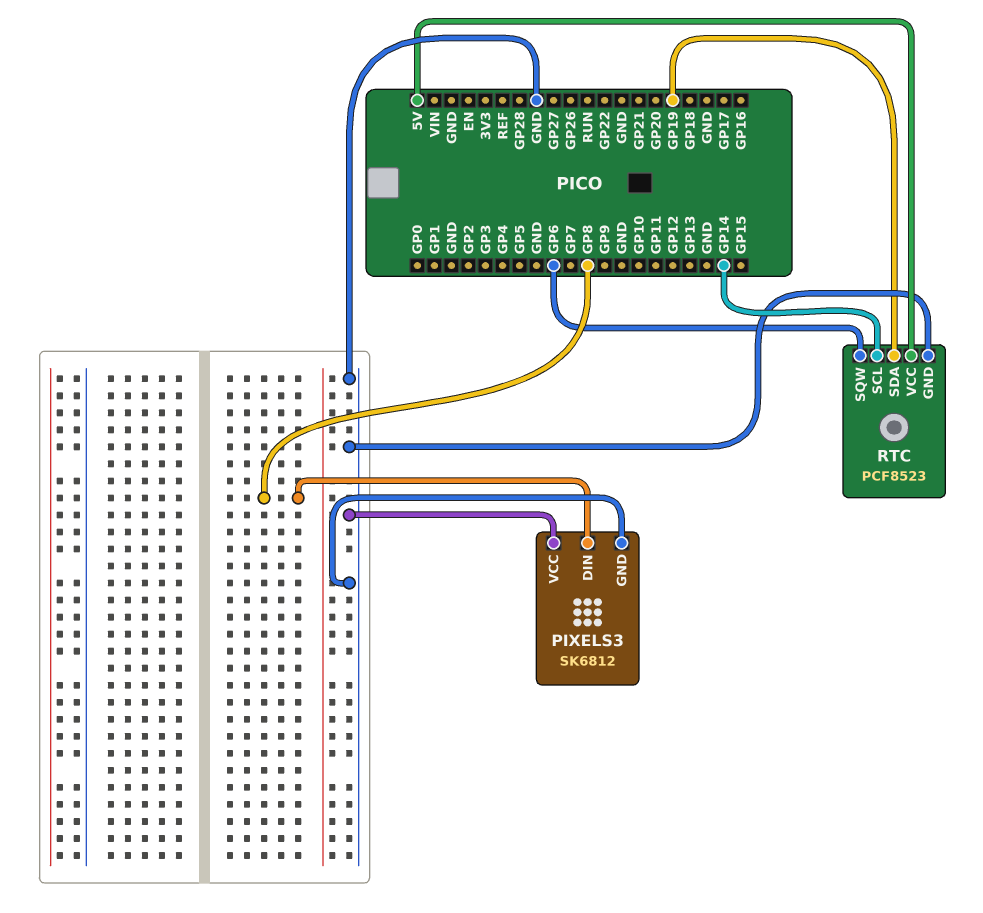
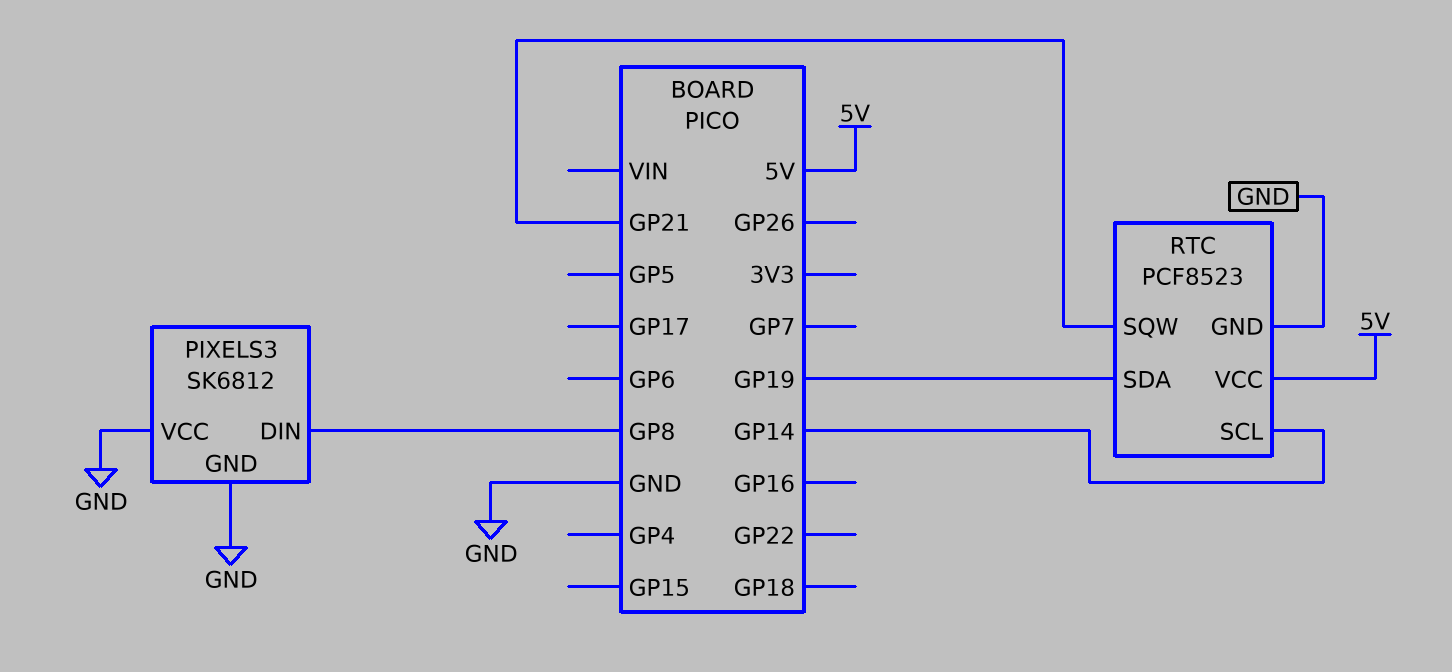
RTC pin SQW: GP6 -> GP21

